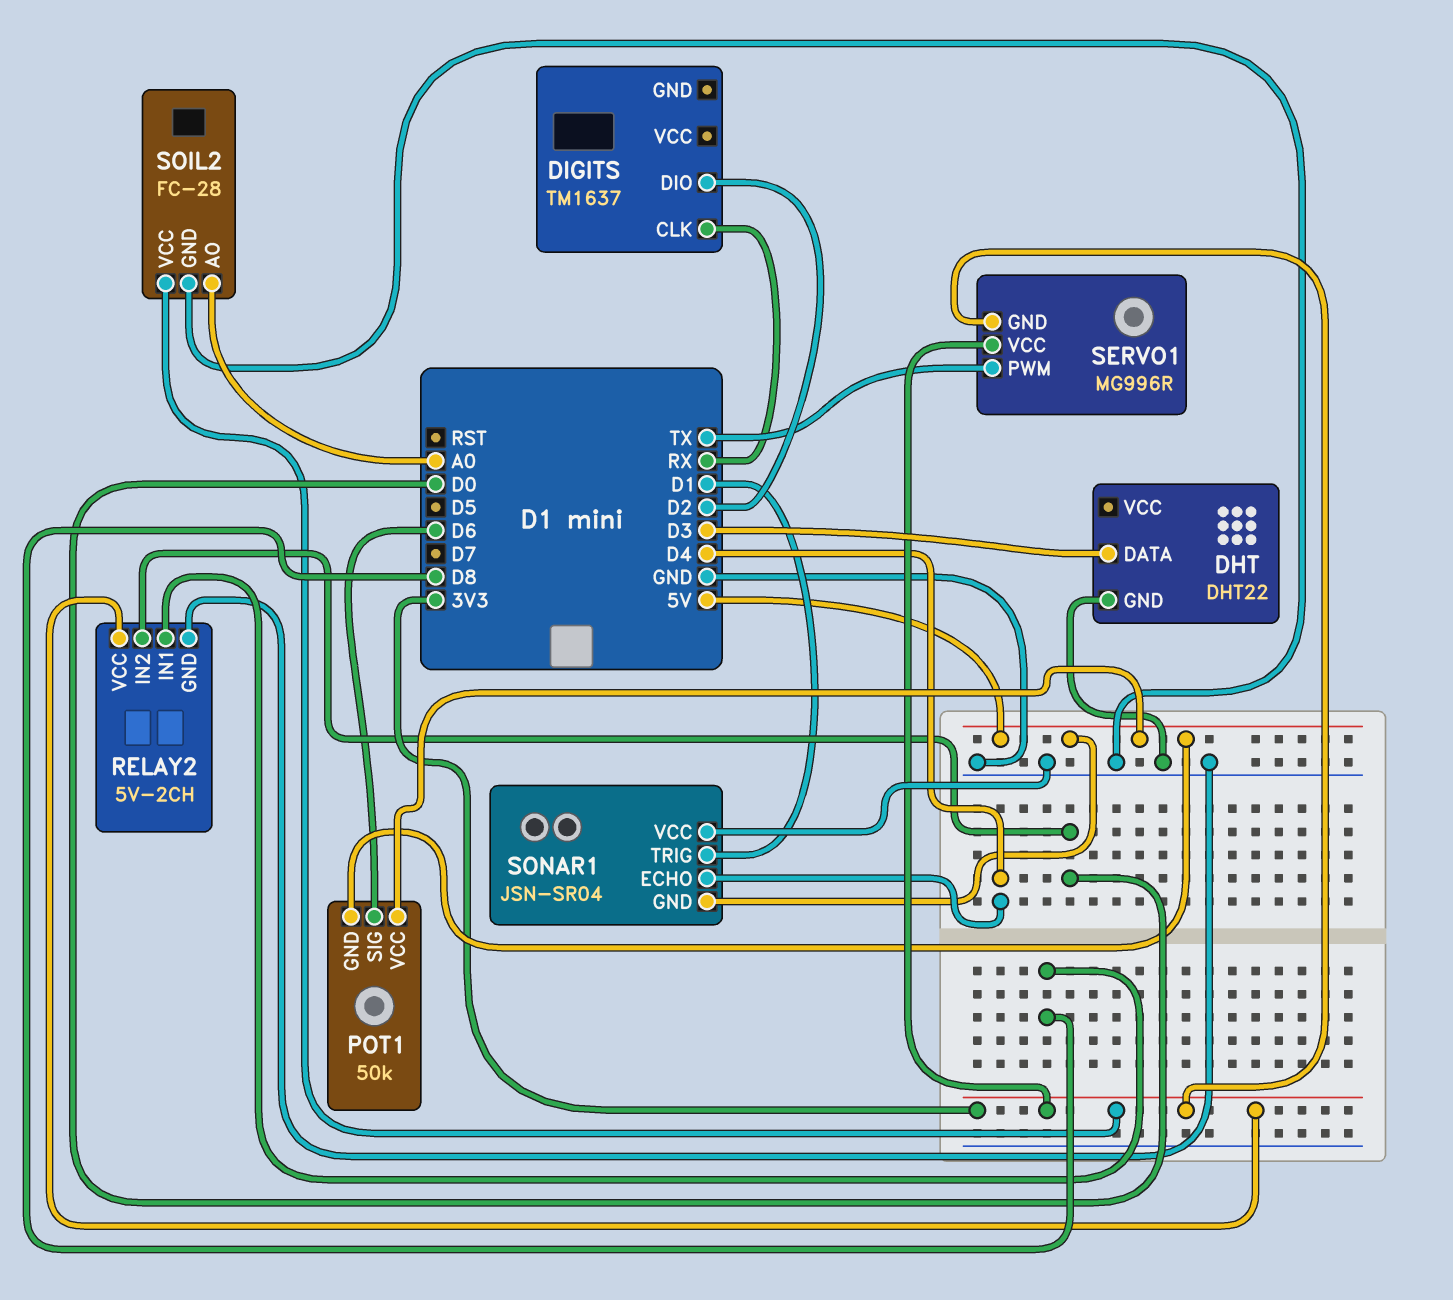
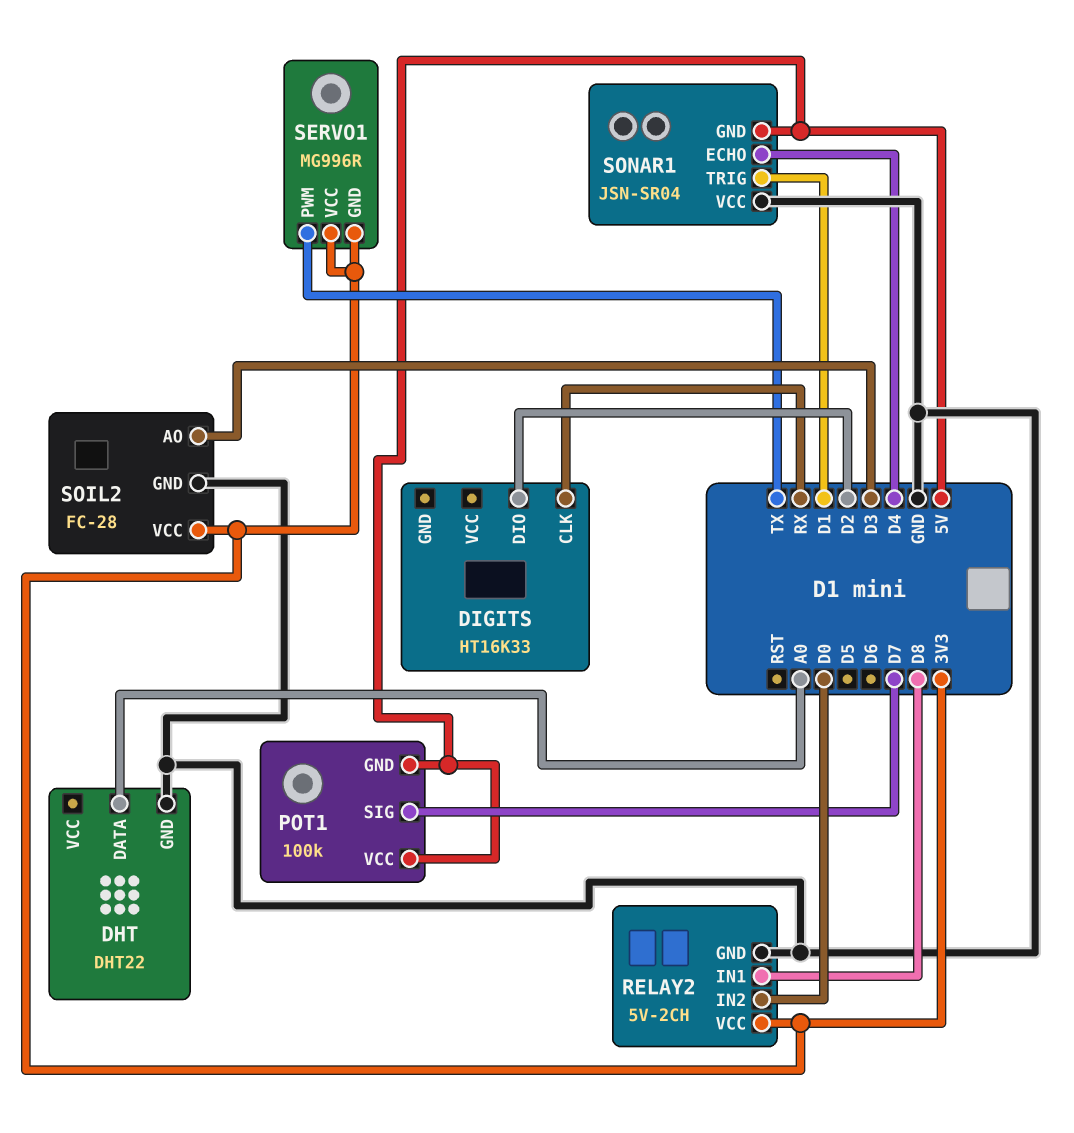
DHT pin DATA: D3 -> A0
DIGITS: TM1637 -> HT16K33
POT1: 50k -> 100k
POT1 pin SIG: D6 -> D7
SOIL2 pin AO: A0 -> D3

